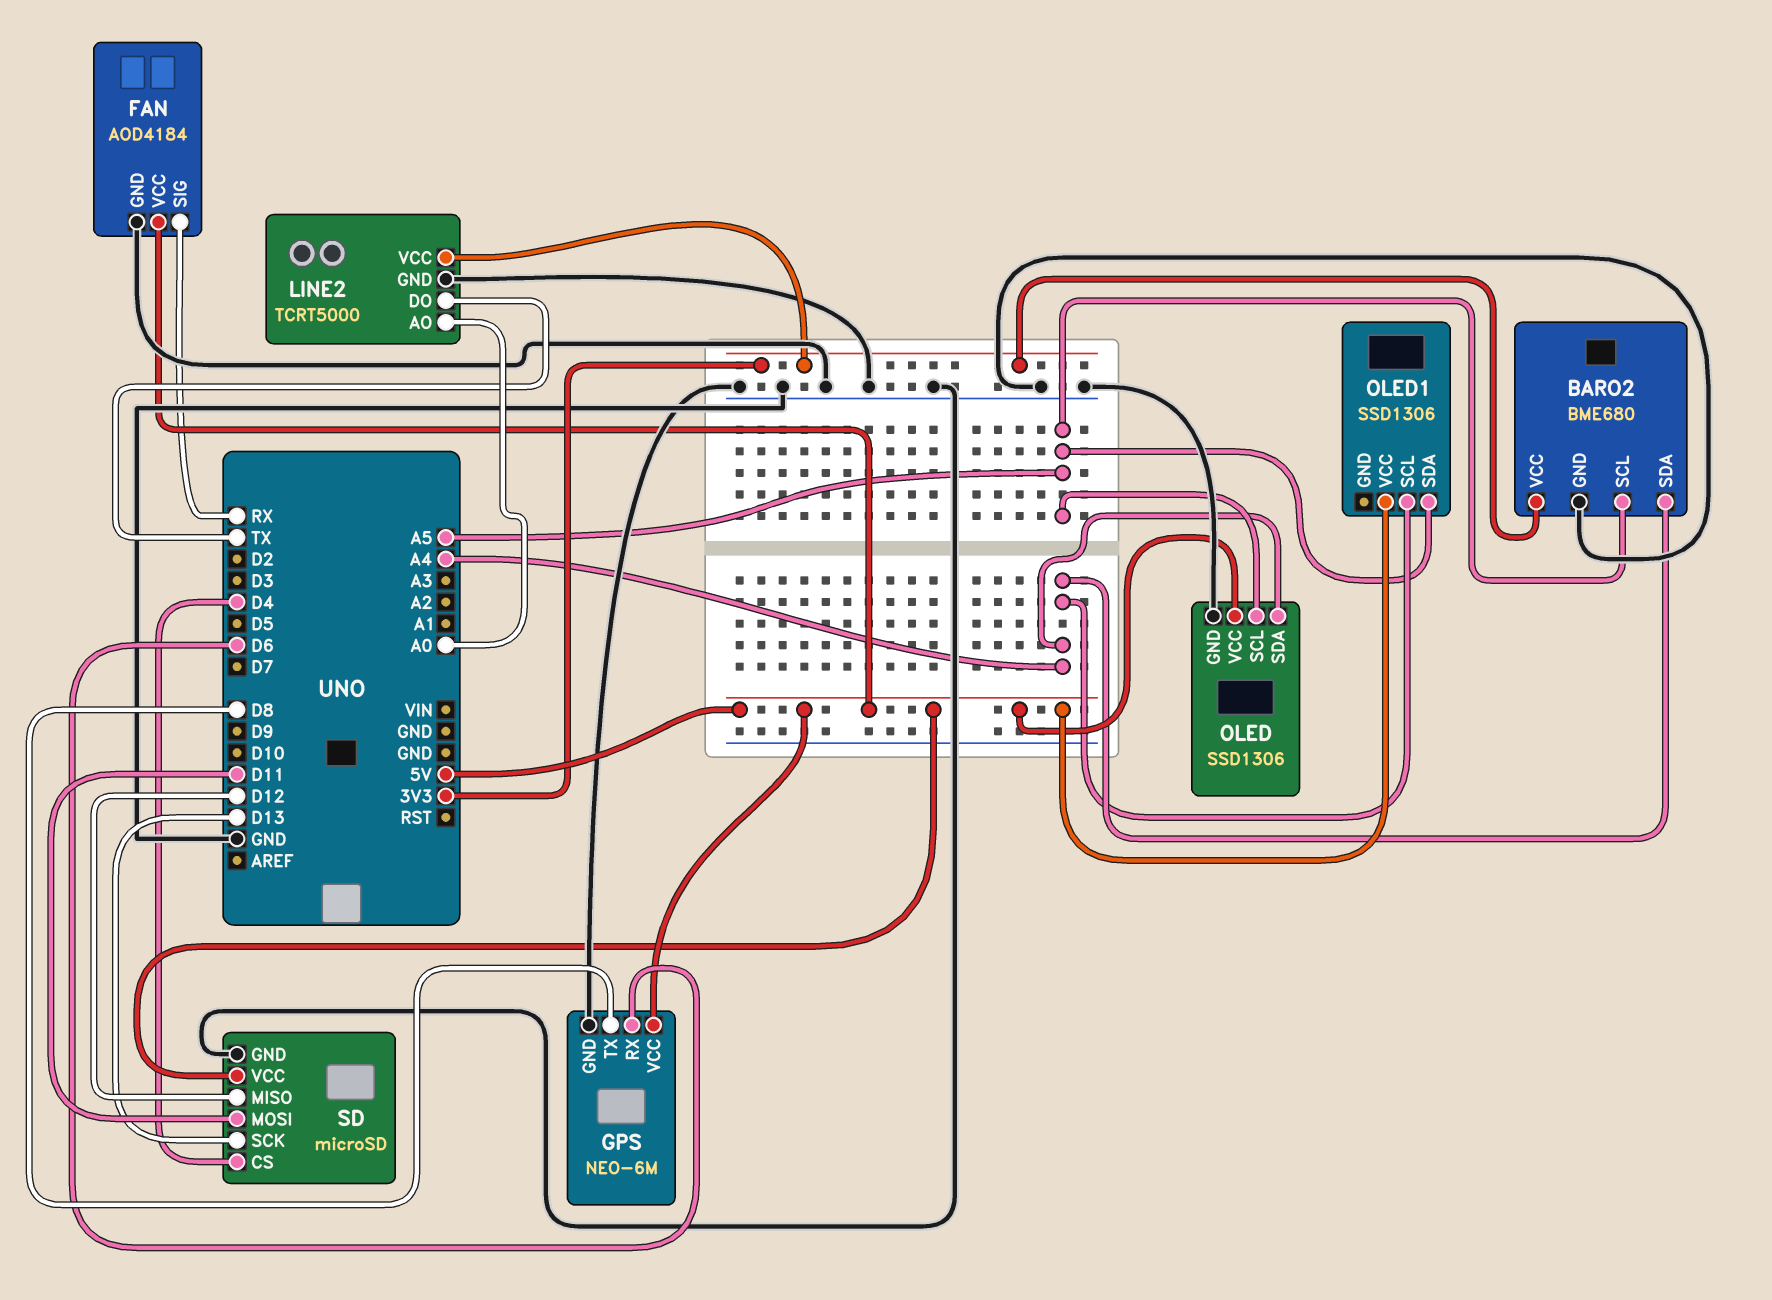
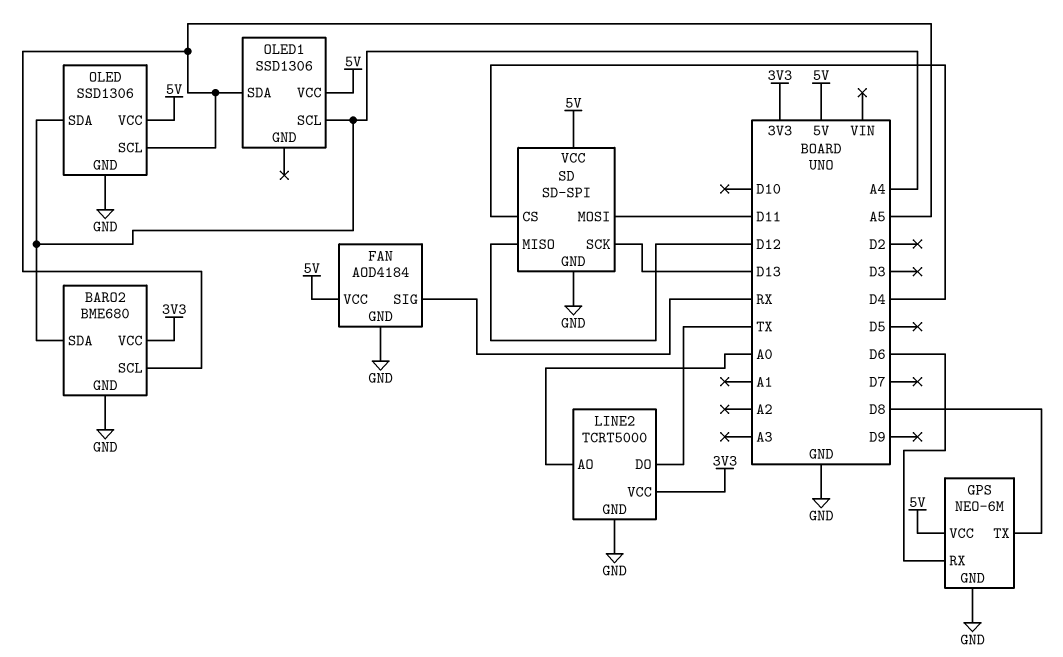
SD: microSD -> SD-SPI

